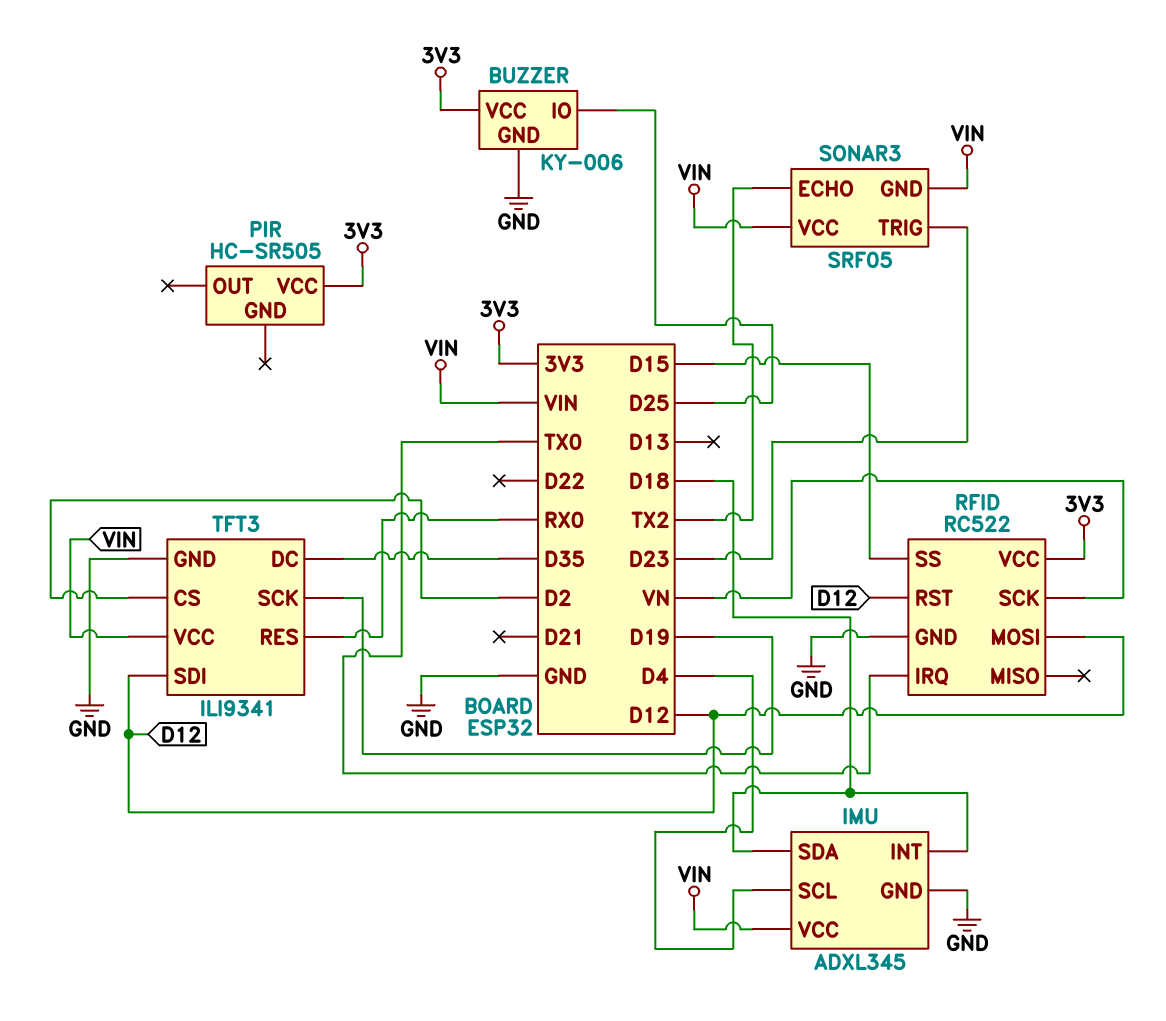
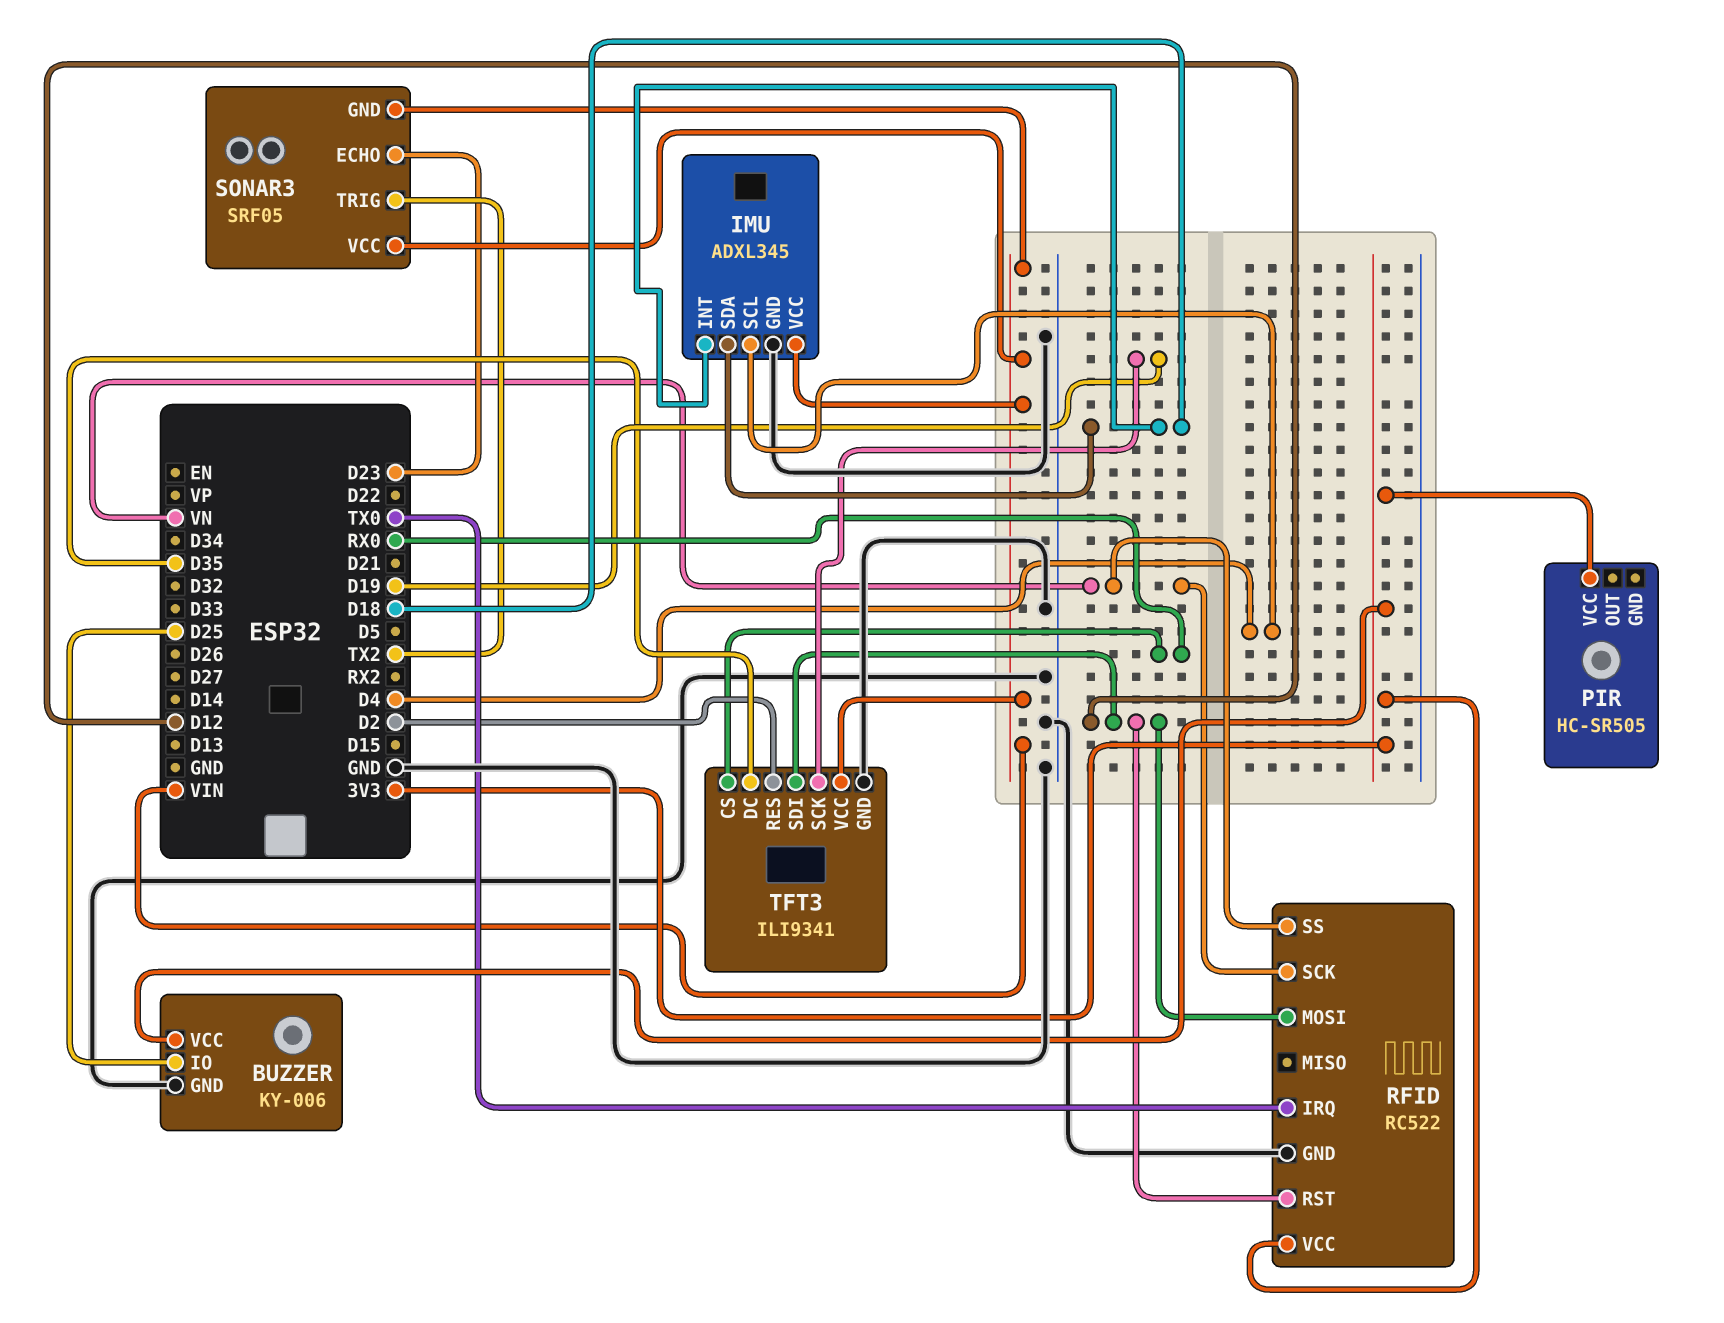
RFID pin SS: D15 -> VN
SONAR3 pin ECHO: TX2 -> D23
SONAR3 pin TRIG: D23 -> TX2
TFT3 pin CS: D2 -> RX0
TFT3 pin RES: RX0 -> D2

